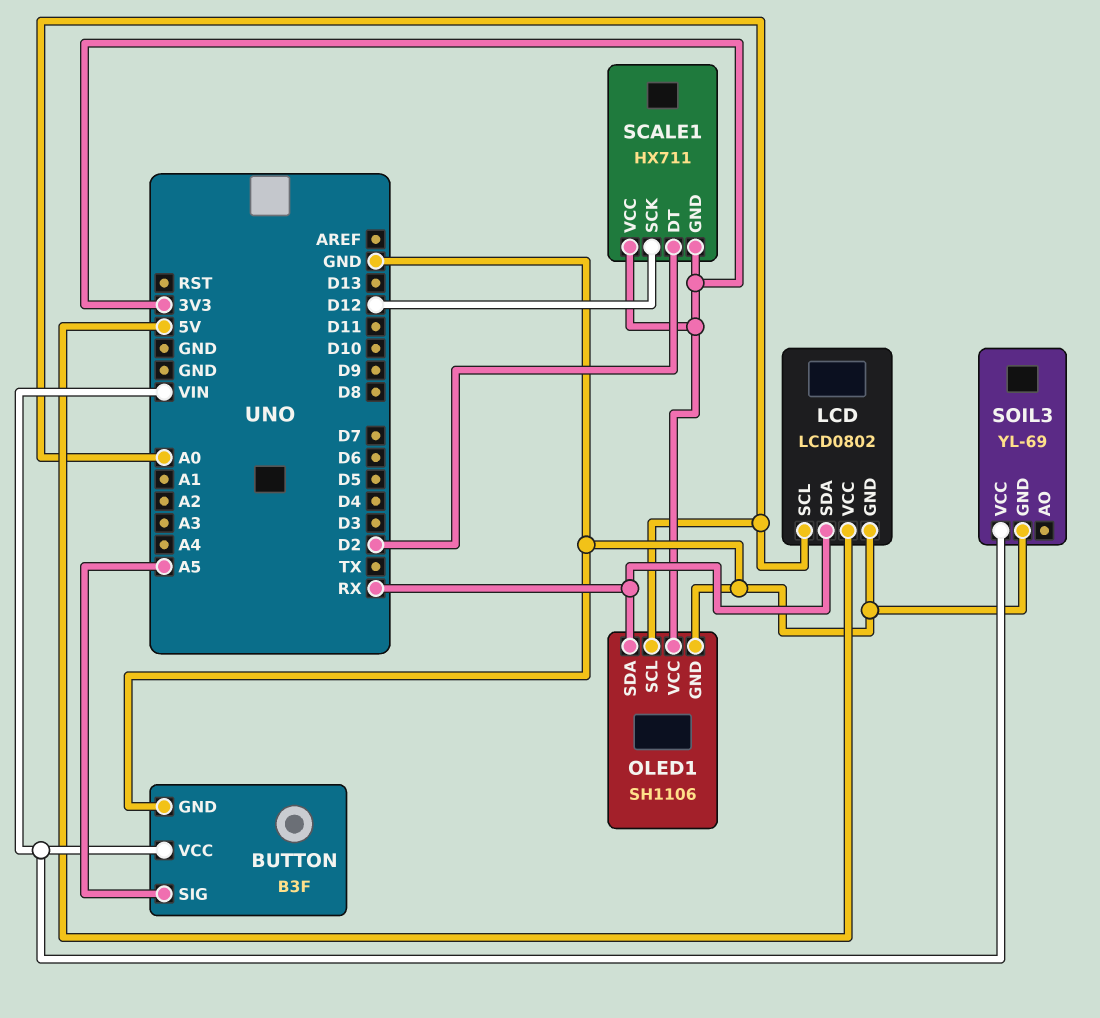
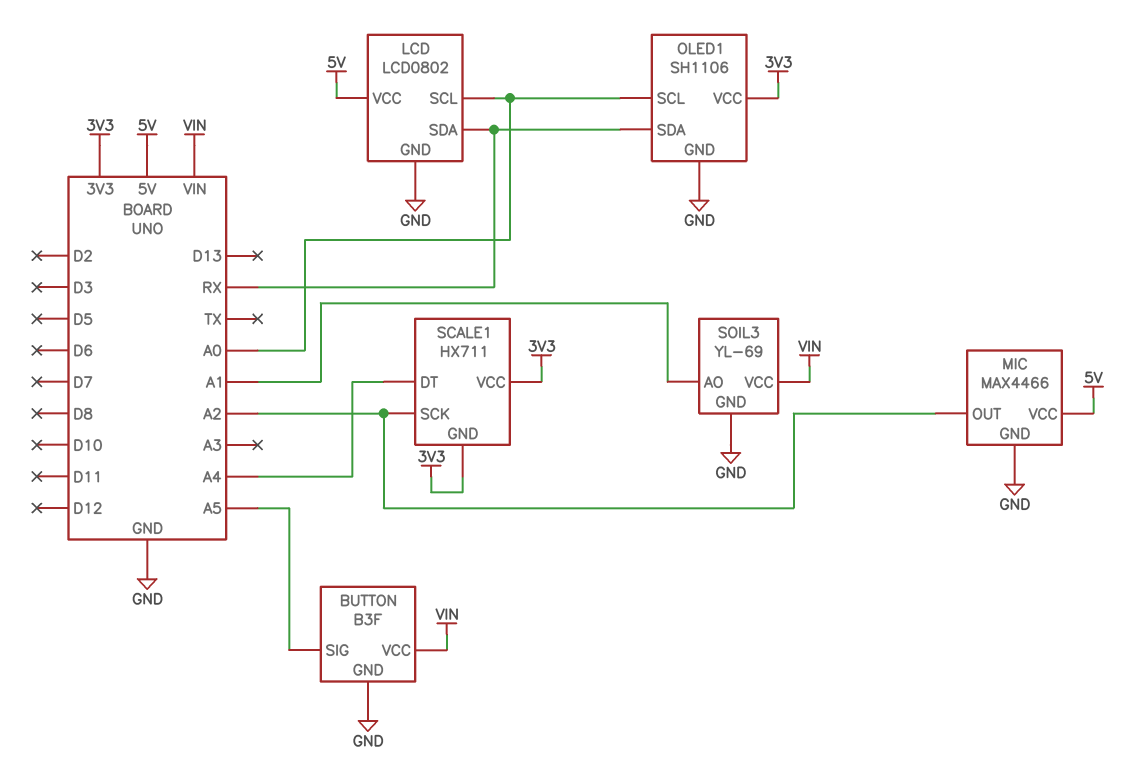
MIC: none -> MAX4466
MIC pin GND: none -> GND
MIC pin OUT: none -> A2
MIC pin VCC: none -> 5V
SCALE1 pin DT: D2 -> A4
SCALE1 pin SCK: D12 -> A2
SOIL3 pin AO: none -> A1

